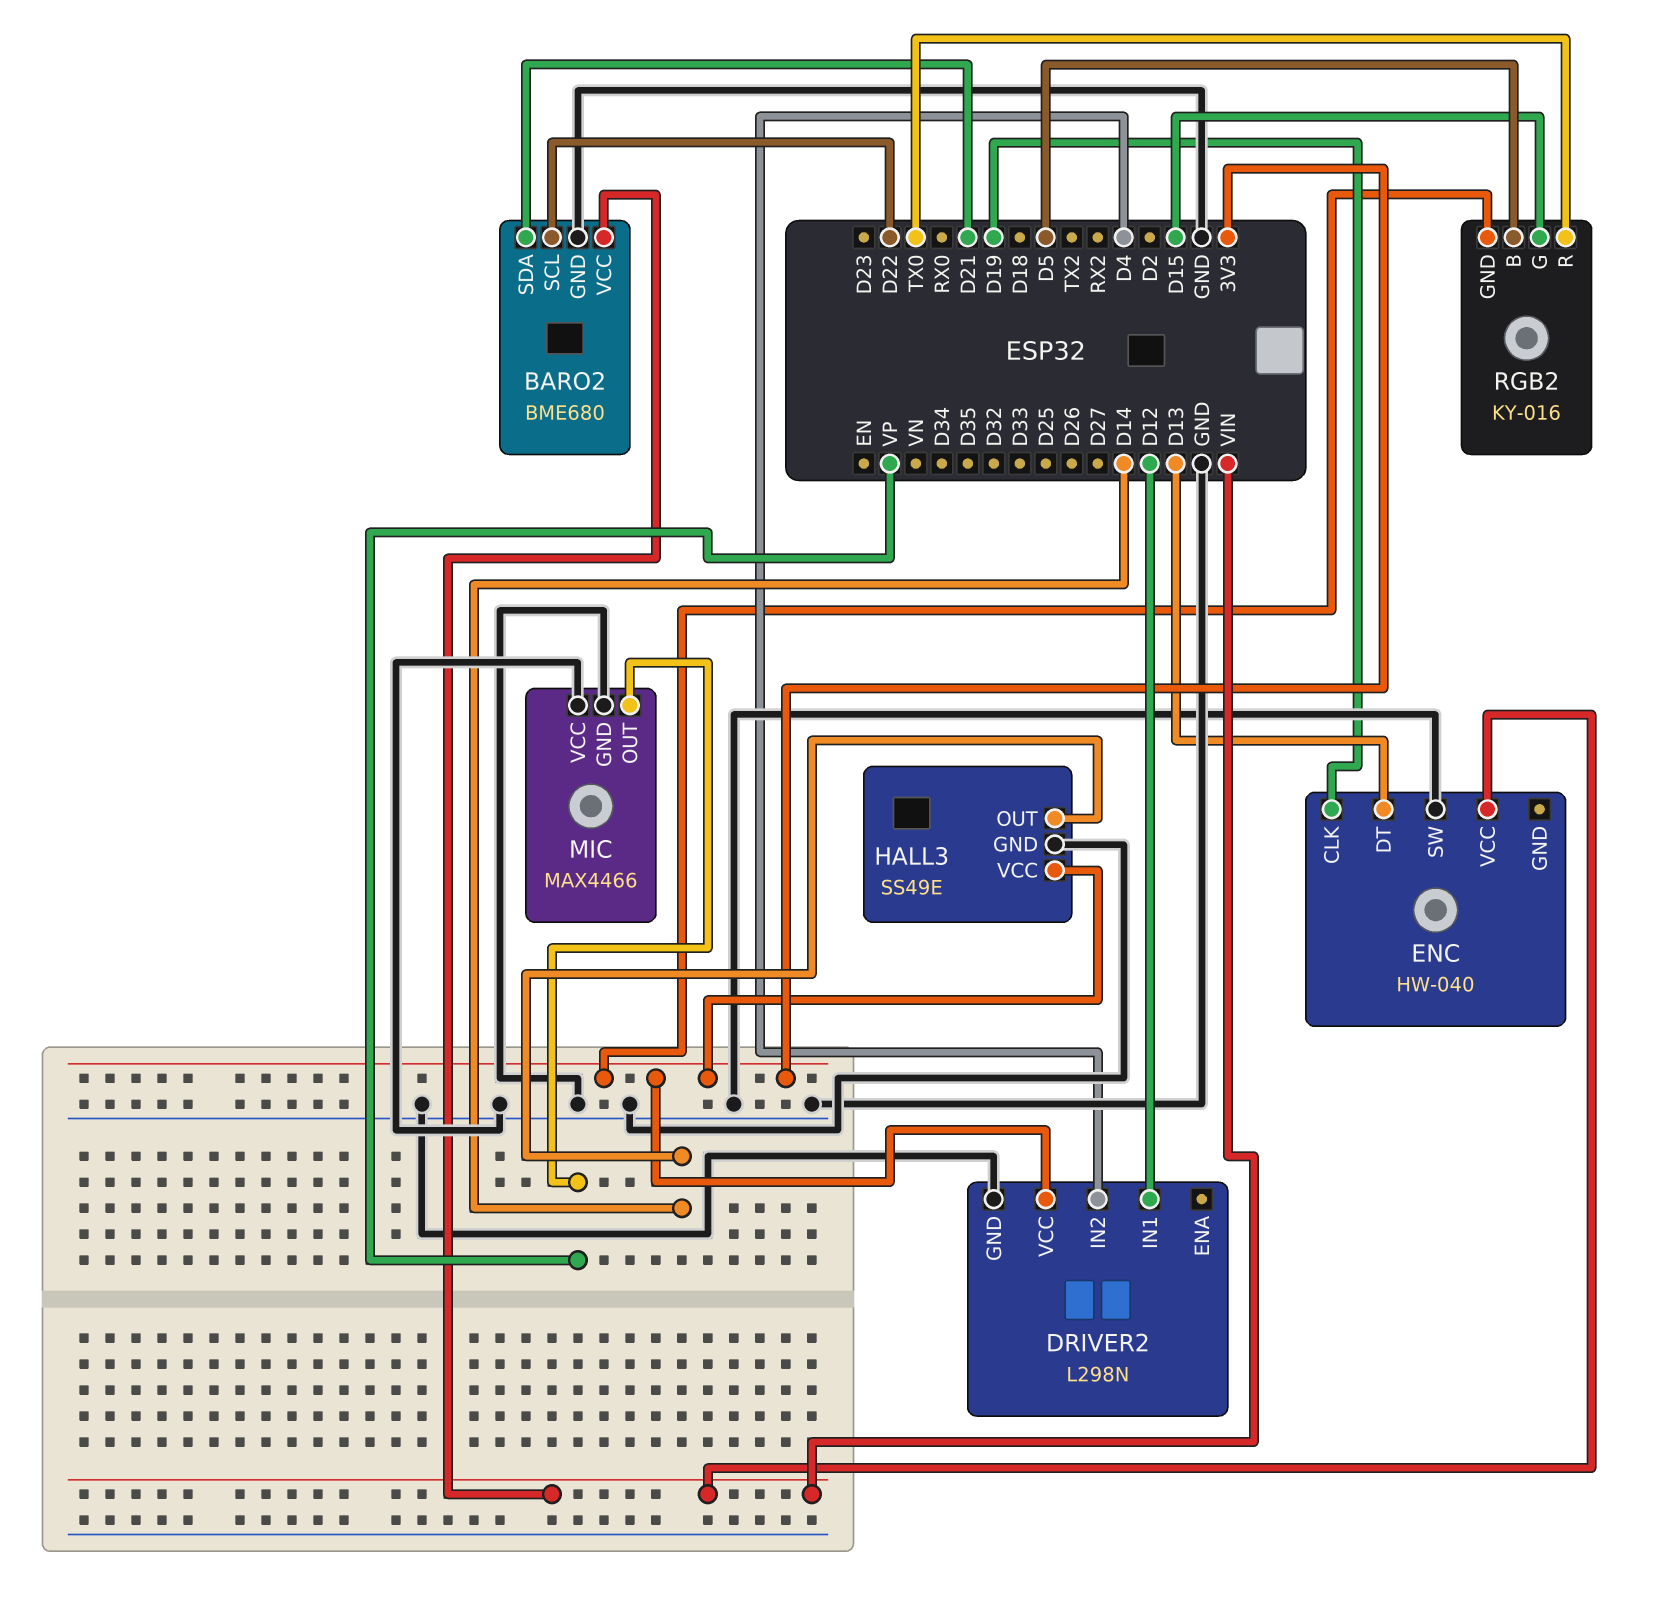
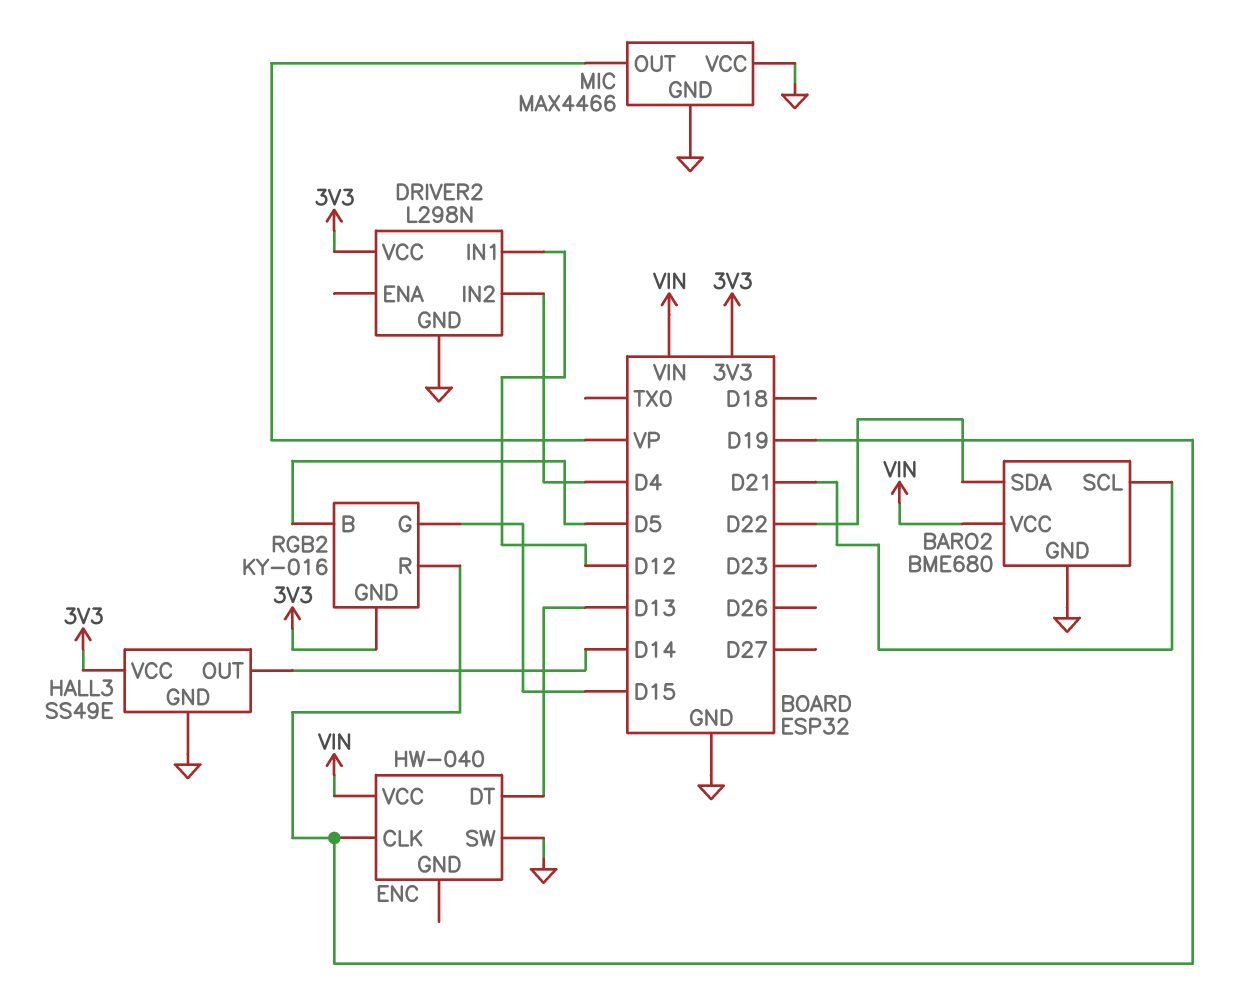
BARO2 pin SCL: D22 -> D21
BARO2 pin SDA: D21 -> D22
RGB2 pin R: TX0 -> D19

